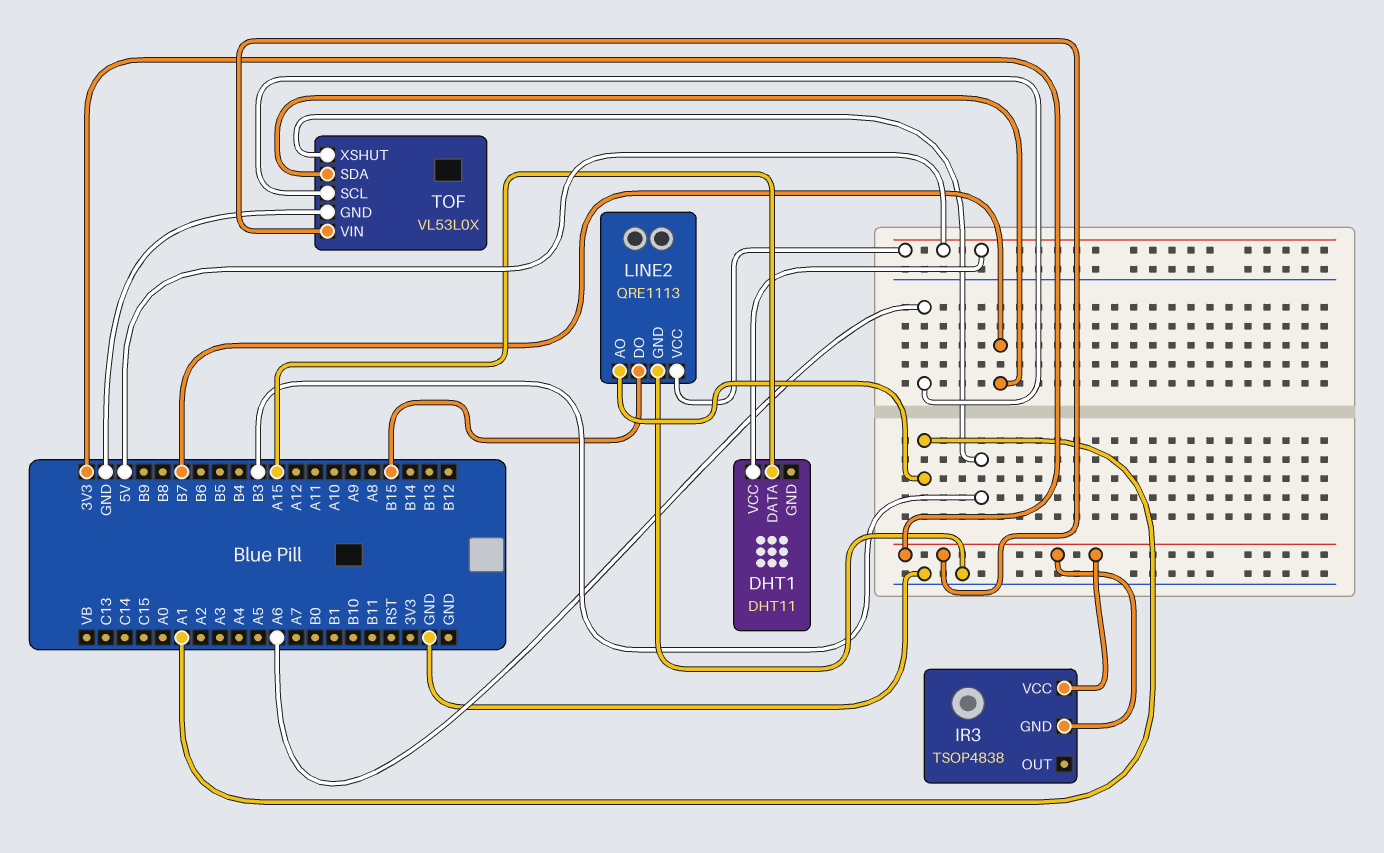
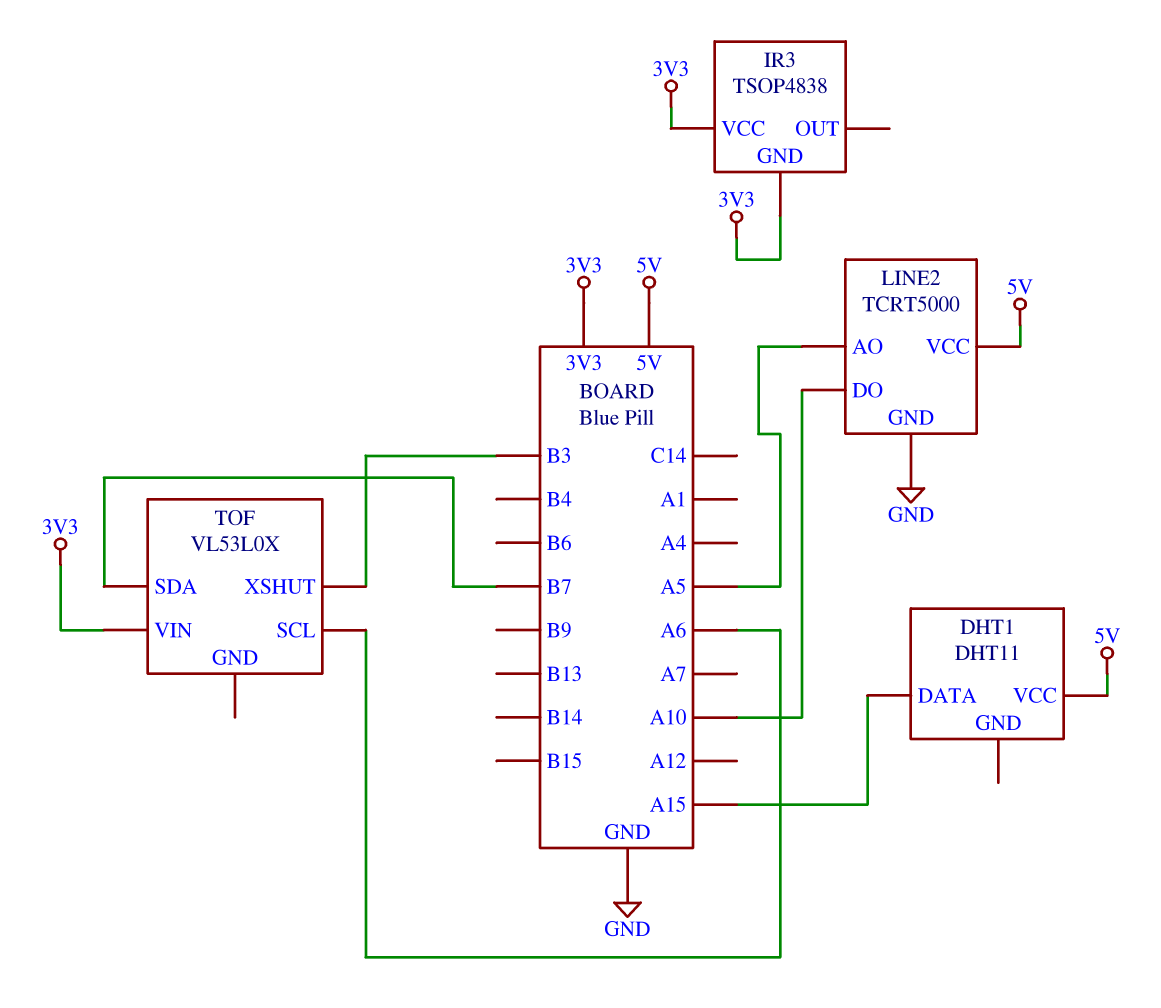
LINE2: QRE1113 -> TCRT5000
LINE2 pin AO: A1 -> A5
LINE2 pin DO: B15 -> A10
TOF pin GND: GND -> none

